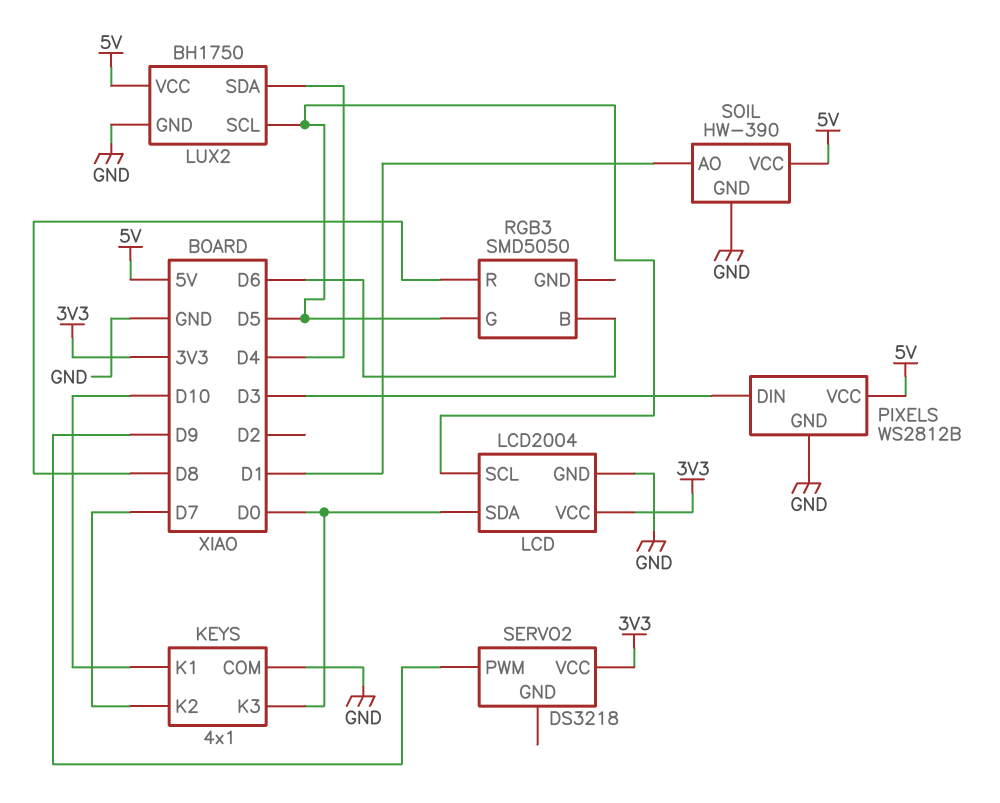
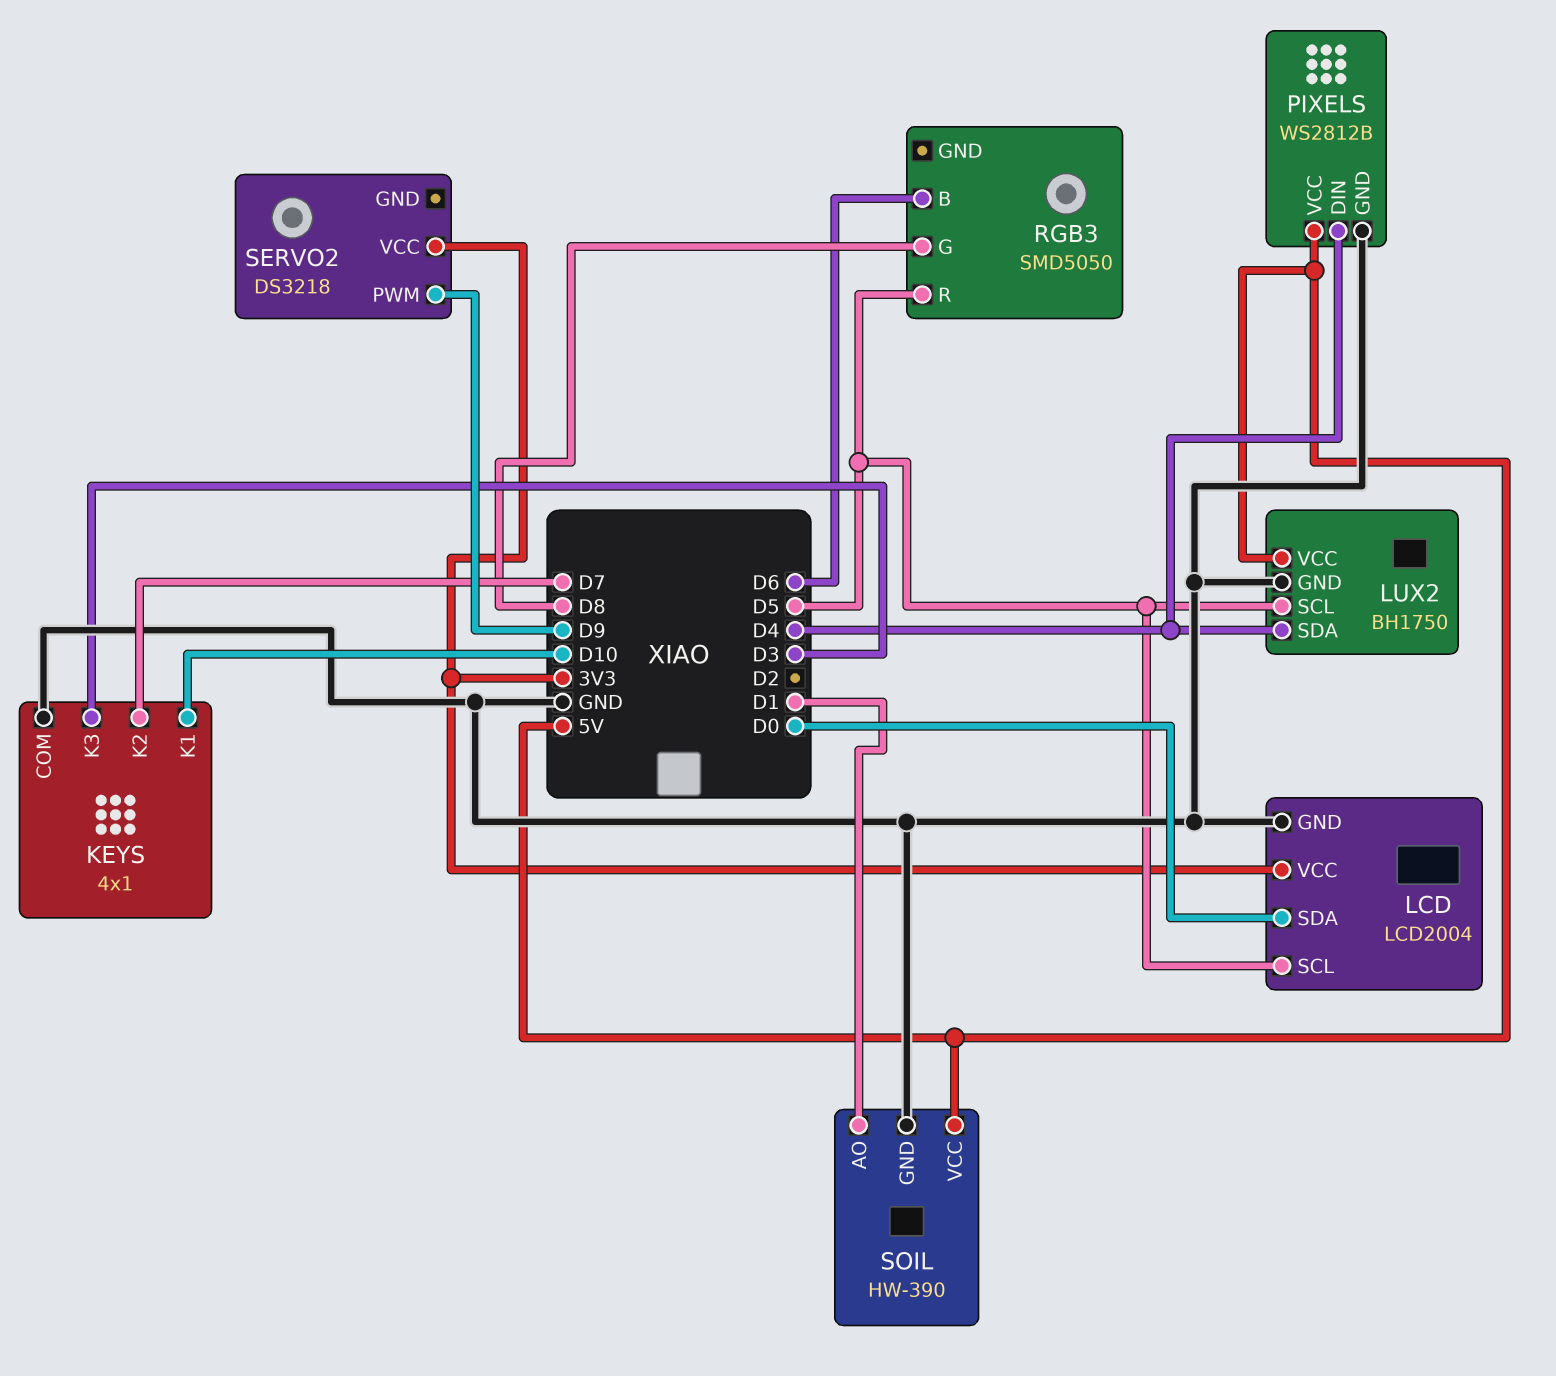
KEYS pin K3: D0 -> D3
PIXELS pin DIN: D3 -> D4
RGB3 pin G: D5 -> D8
RGB3 pin R: D8 -> D5

